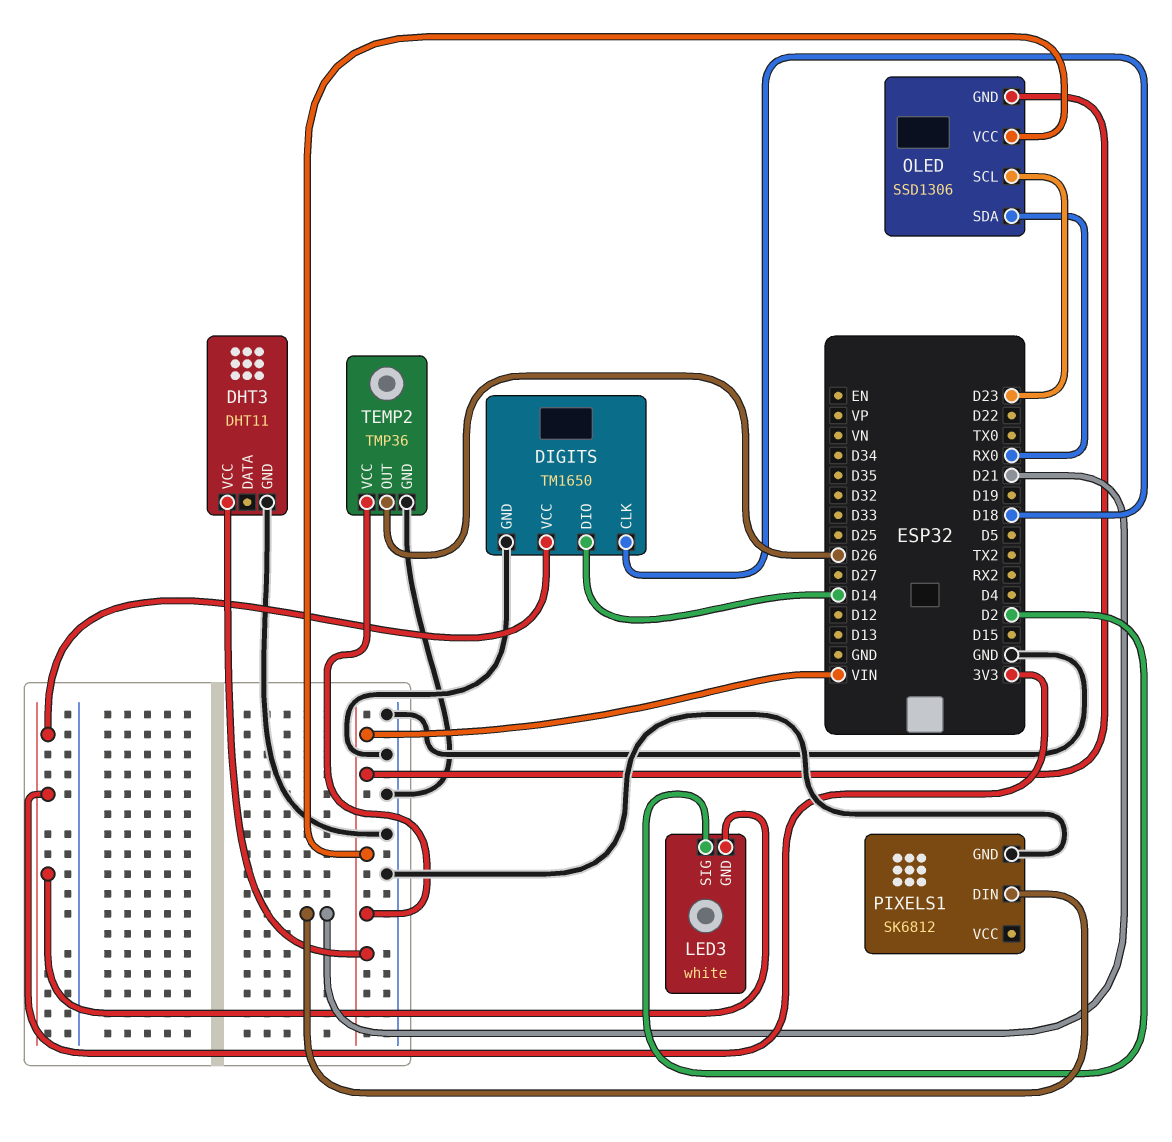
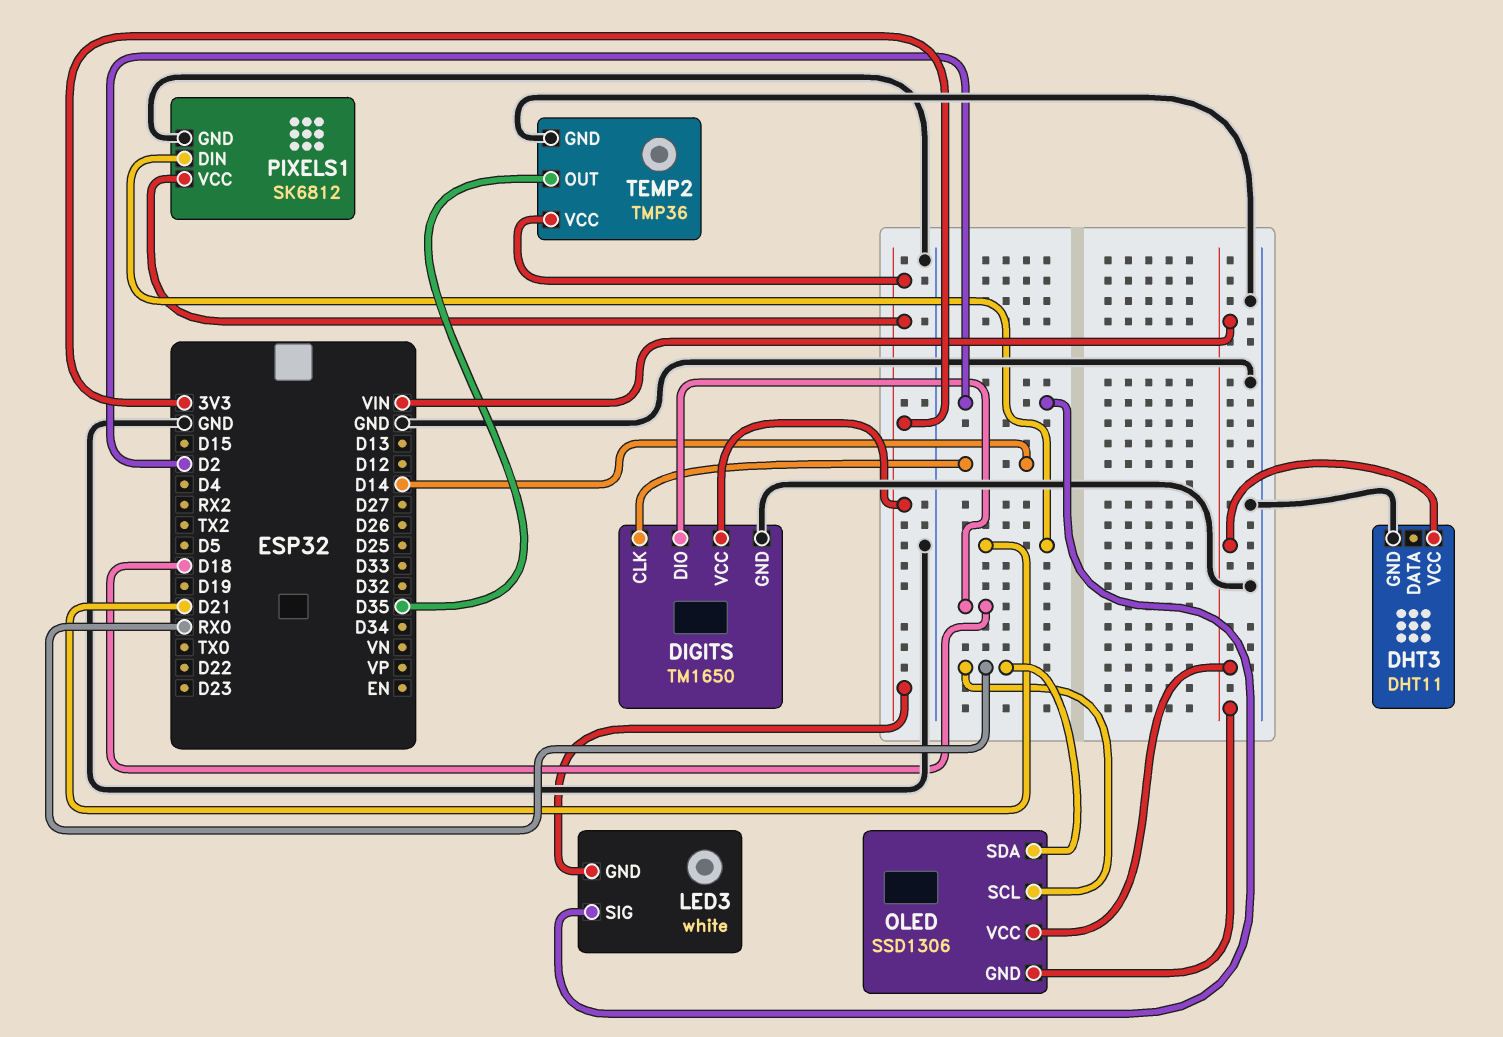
DIGITS pin CLK: D18 -> D14
DIGITS pin DIO: D14 -> D18
OLED pin SCL: D23 -> RX0
PIXELS1 pin VCC: none -> 3V3
TEMP2 pin OUT: D26 -> D35
TEMP2 pin VCC: VIN -> 3V3

